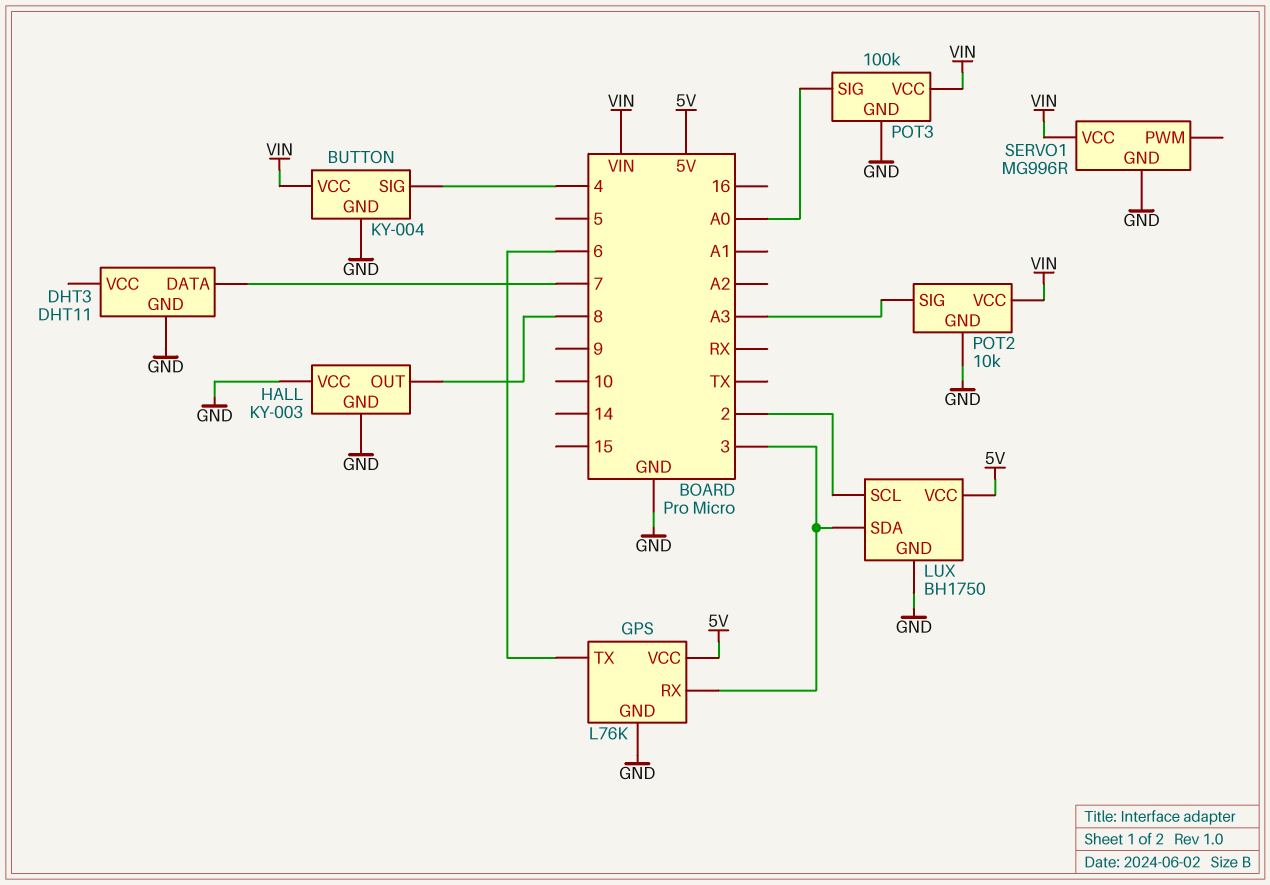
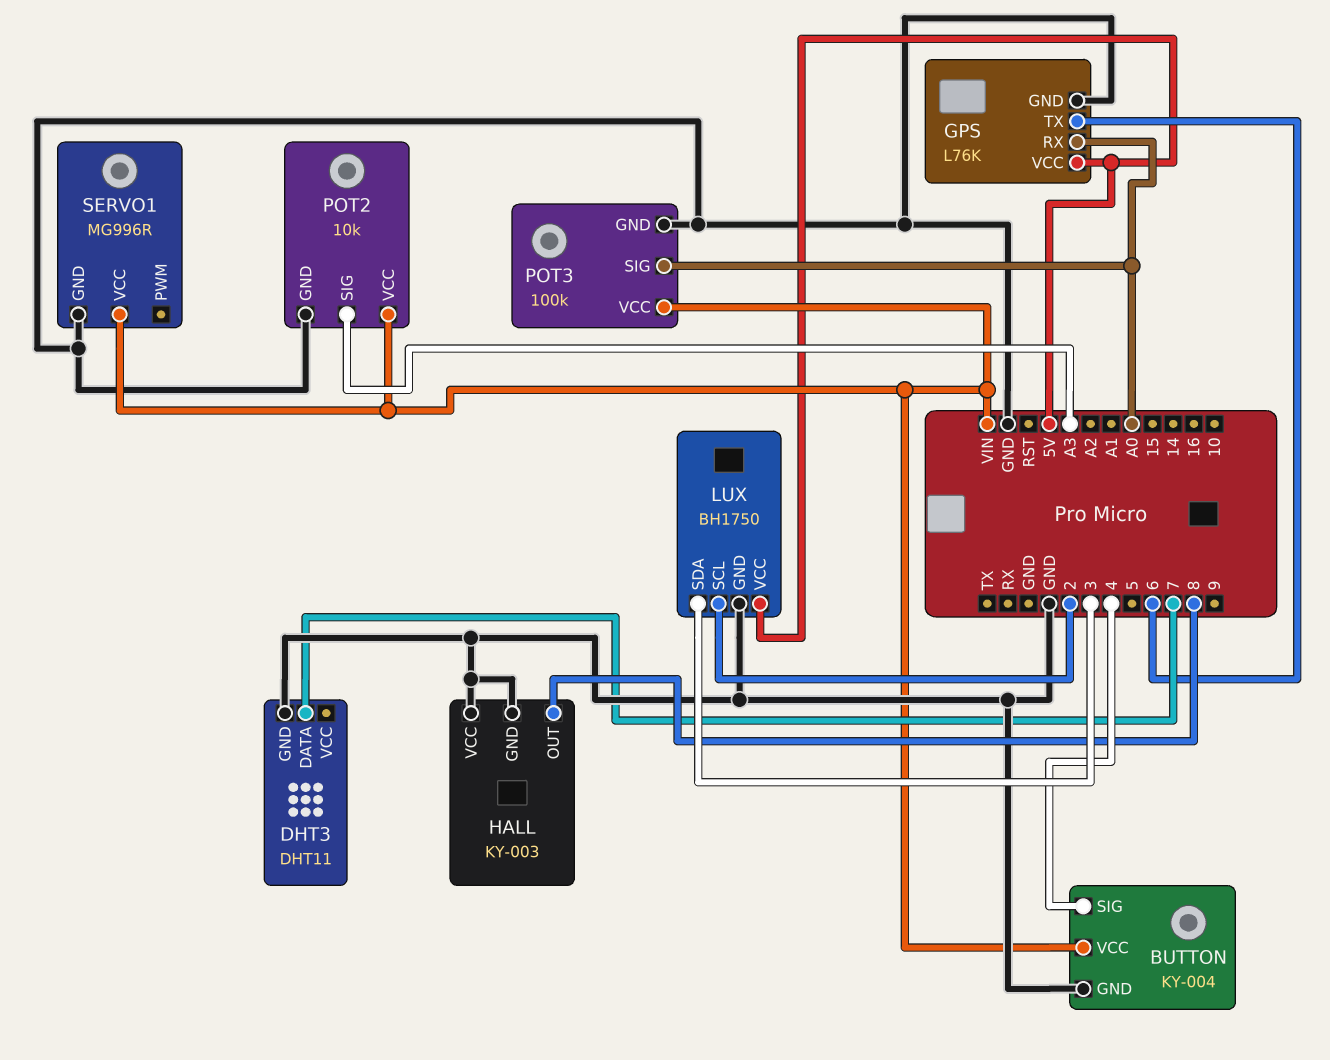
GPS pin RX: 3 -> A0

